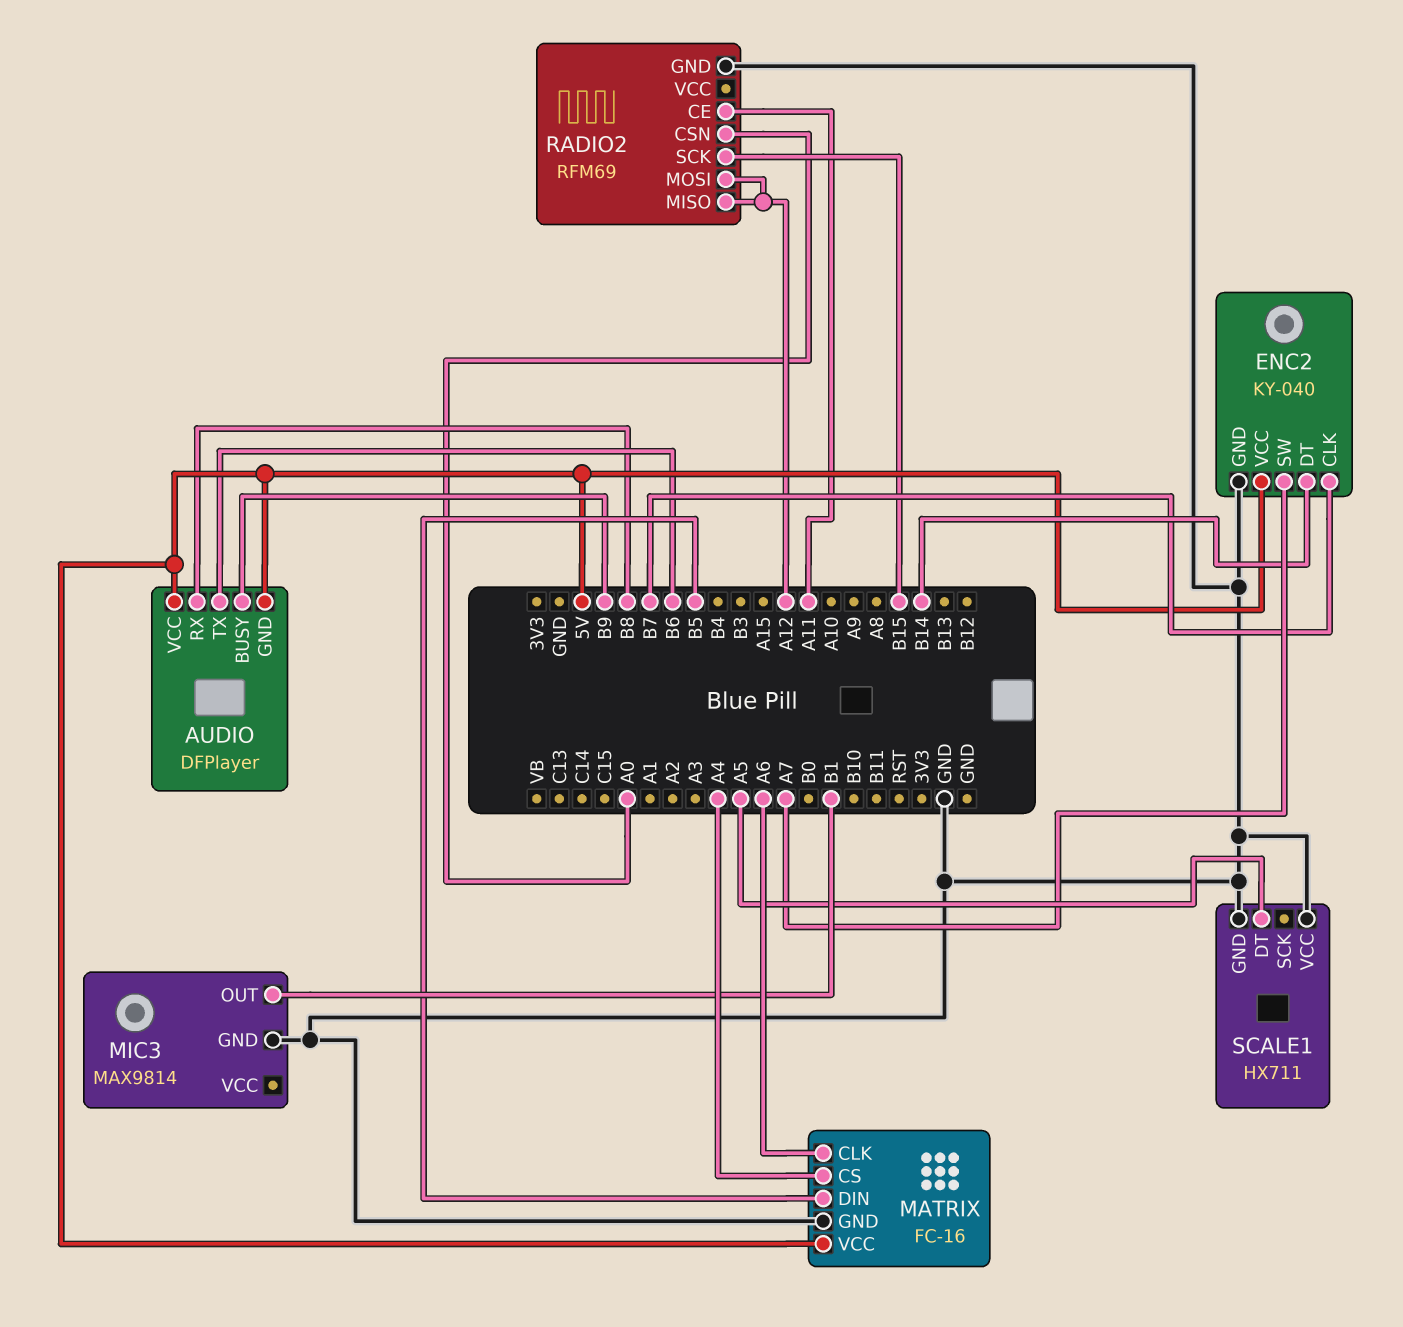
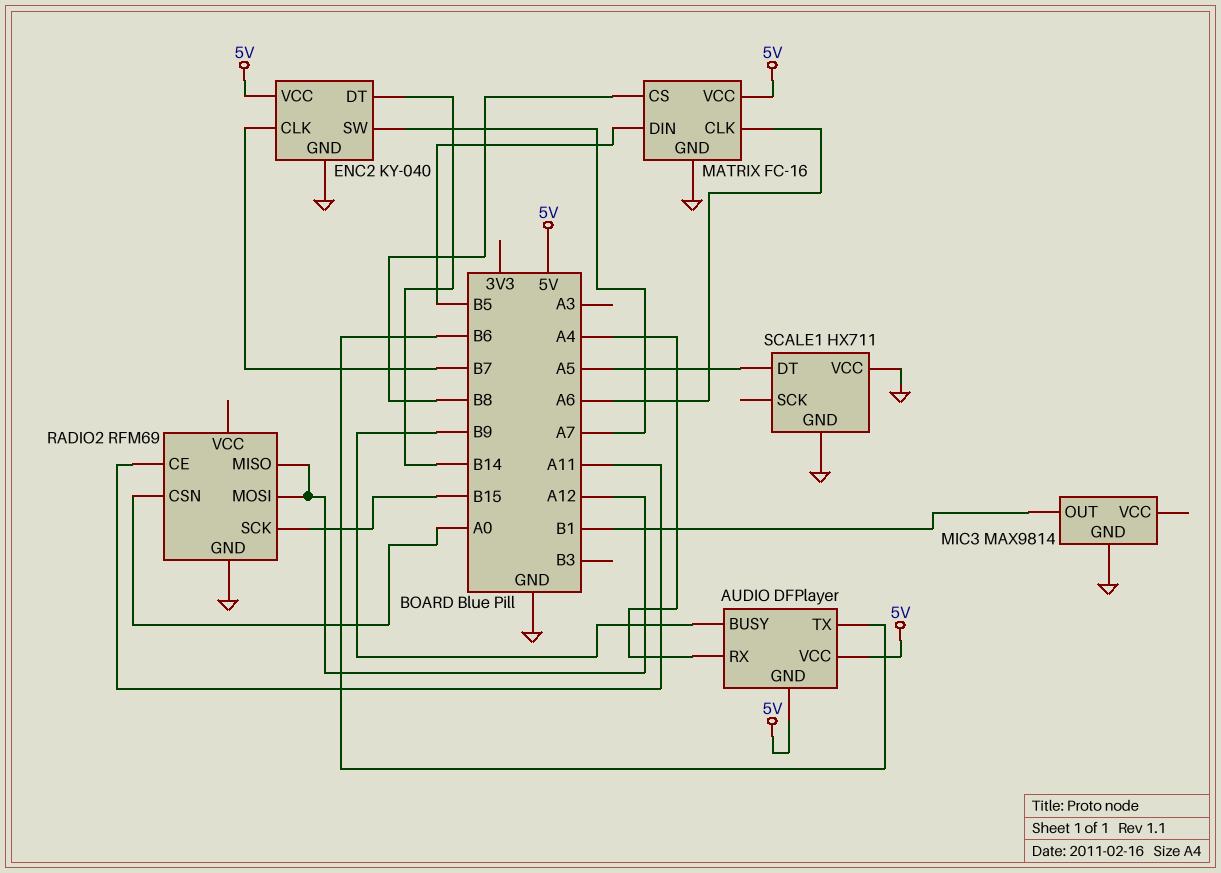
AUDIO pin RX: B8 -> A4
MATRIX pin CS: A4 -> B8

